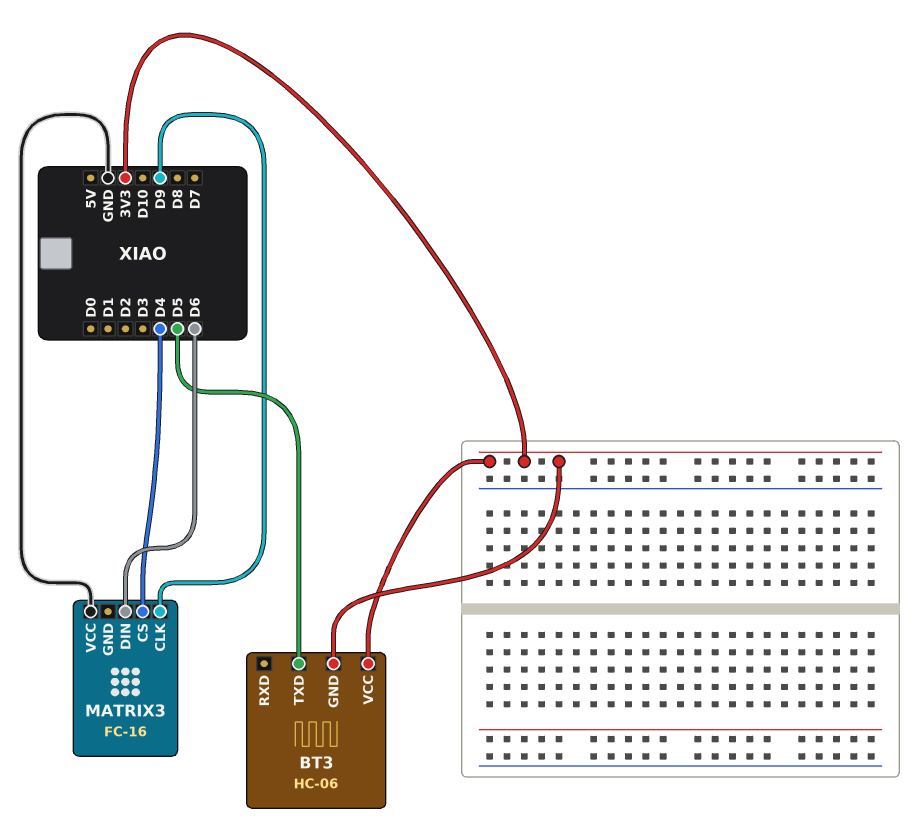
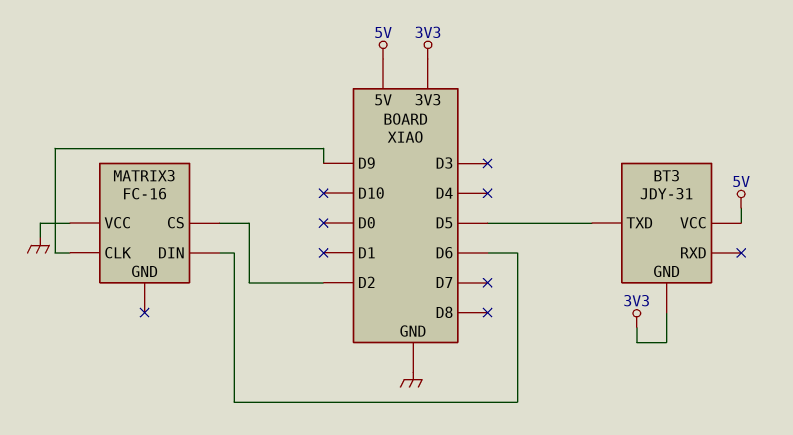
BT3: HC-06 -> JDY-31
BT3 pin VCC: 3V3 -> 5V
MATRIX3 pin CS: D4 -> D2

